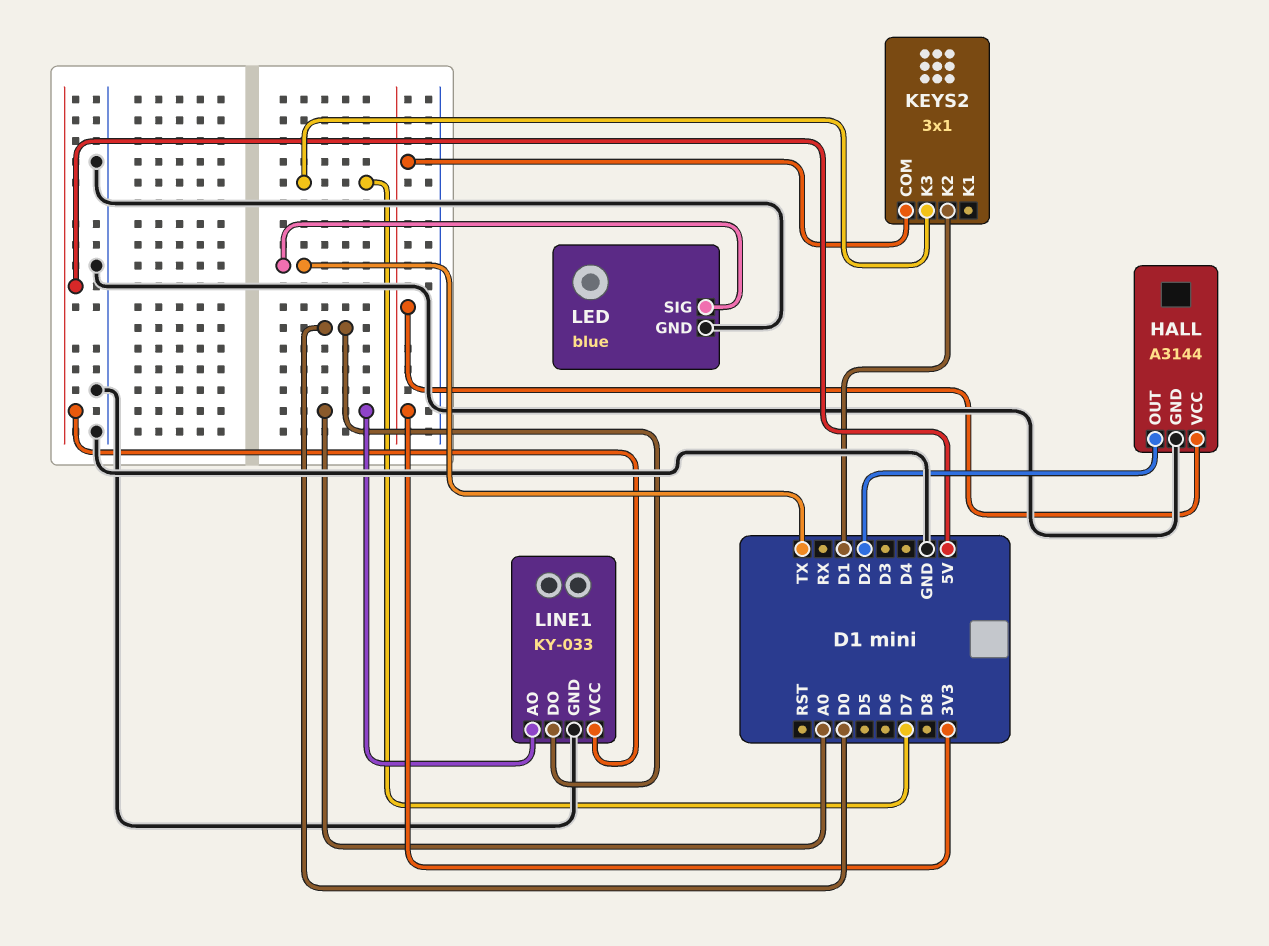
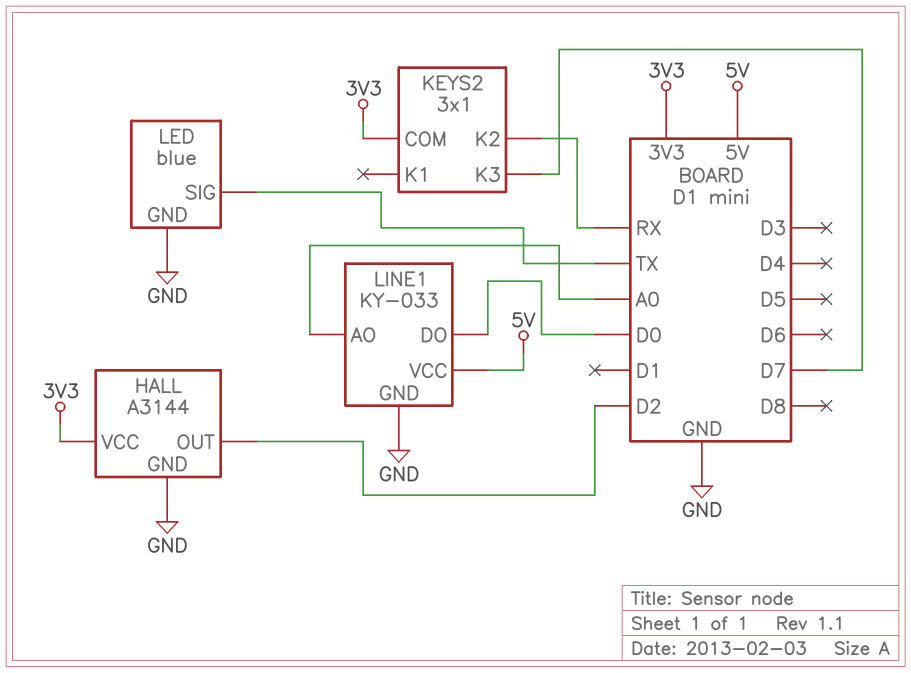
KEYS2 pin K2: D1 -> RX

